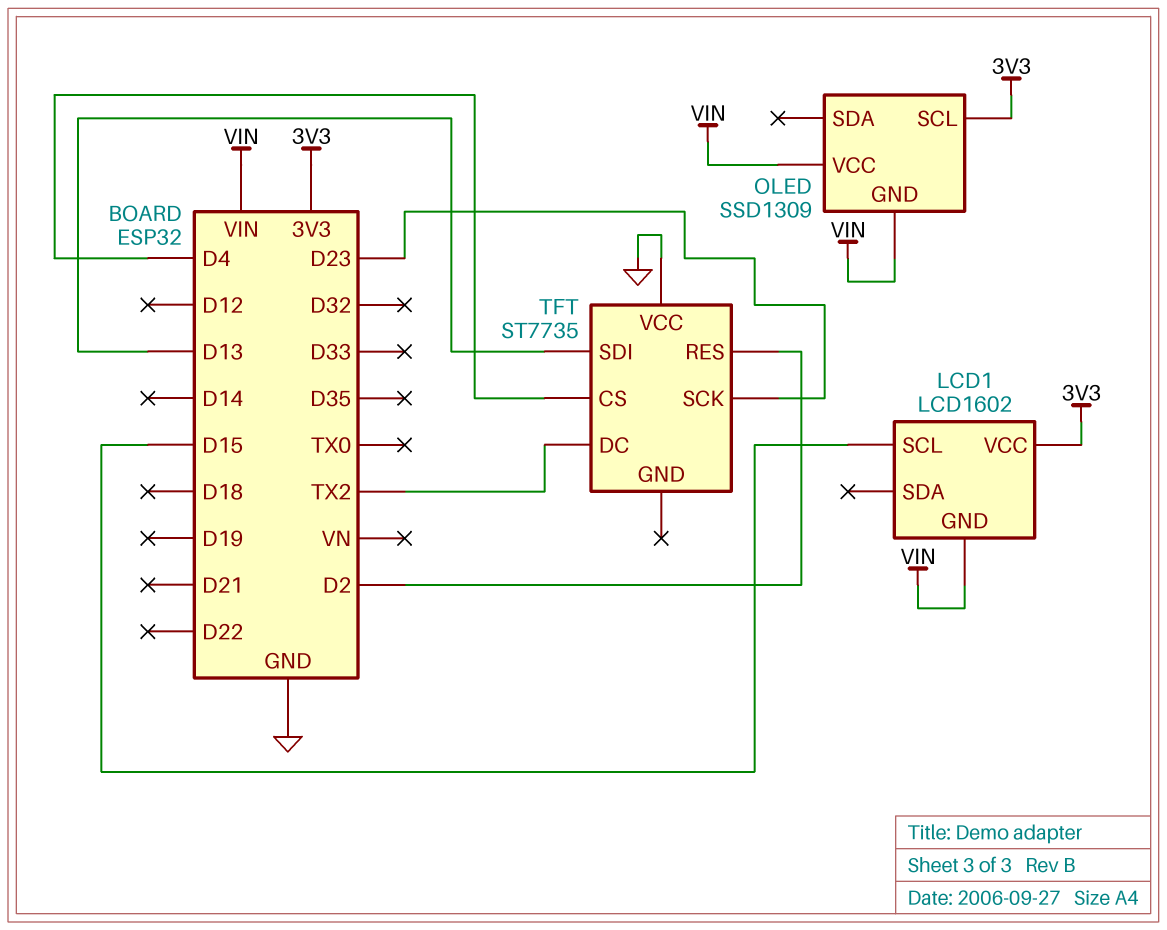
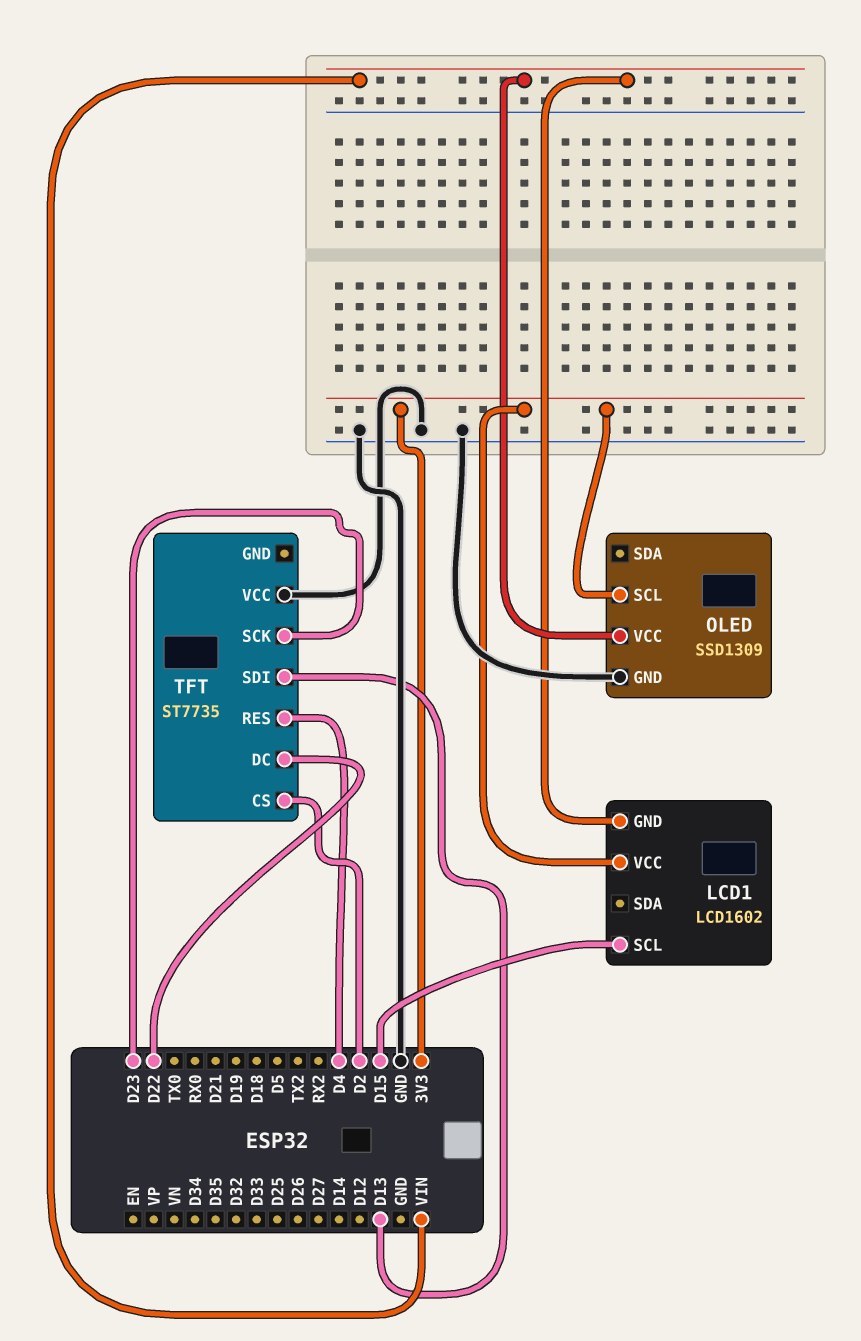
OLED pin GND: VIN -> GND
TFT pin CS: D4 -> D2
TFT pin DC: TX2 -> D22
TFT pin RES: D2 -> D4

